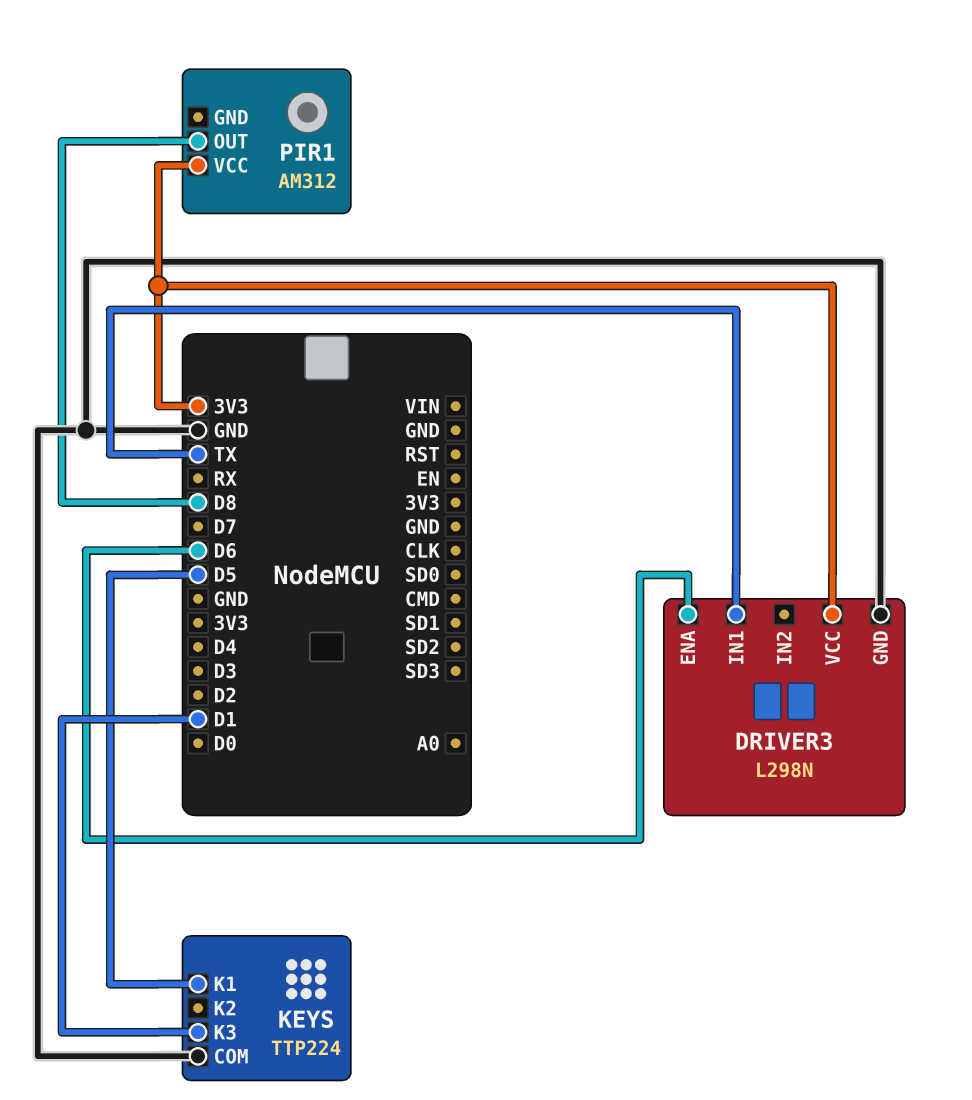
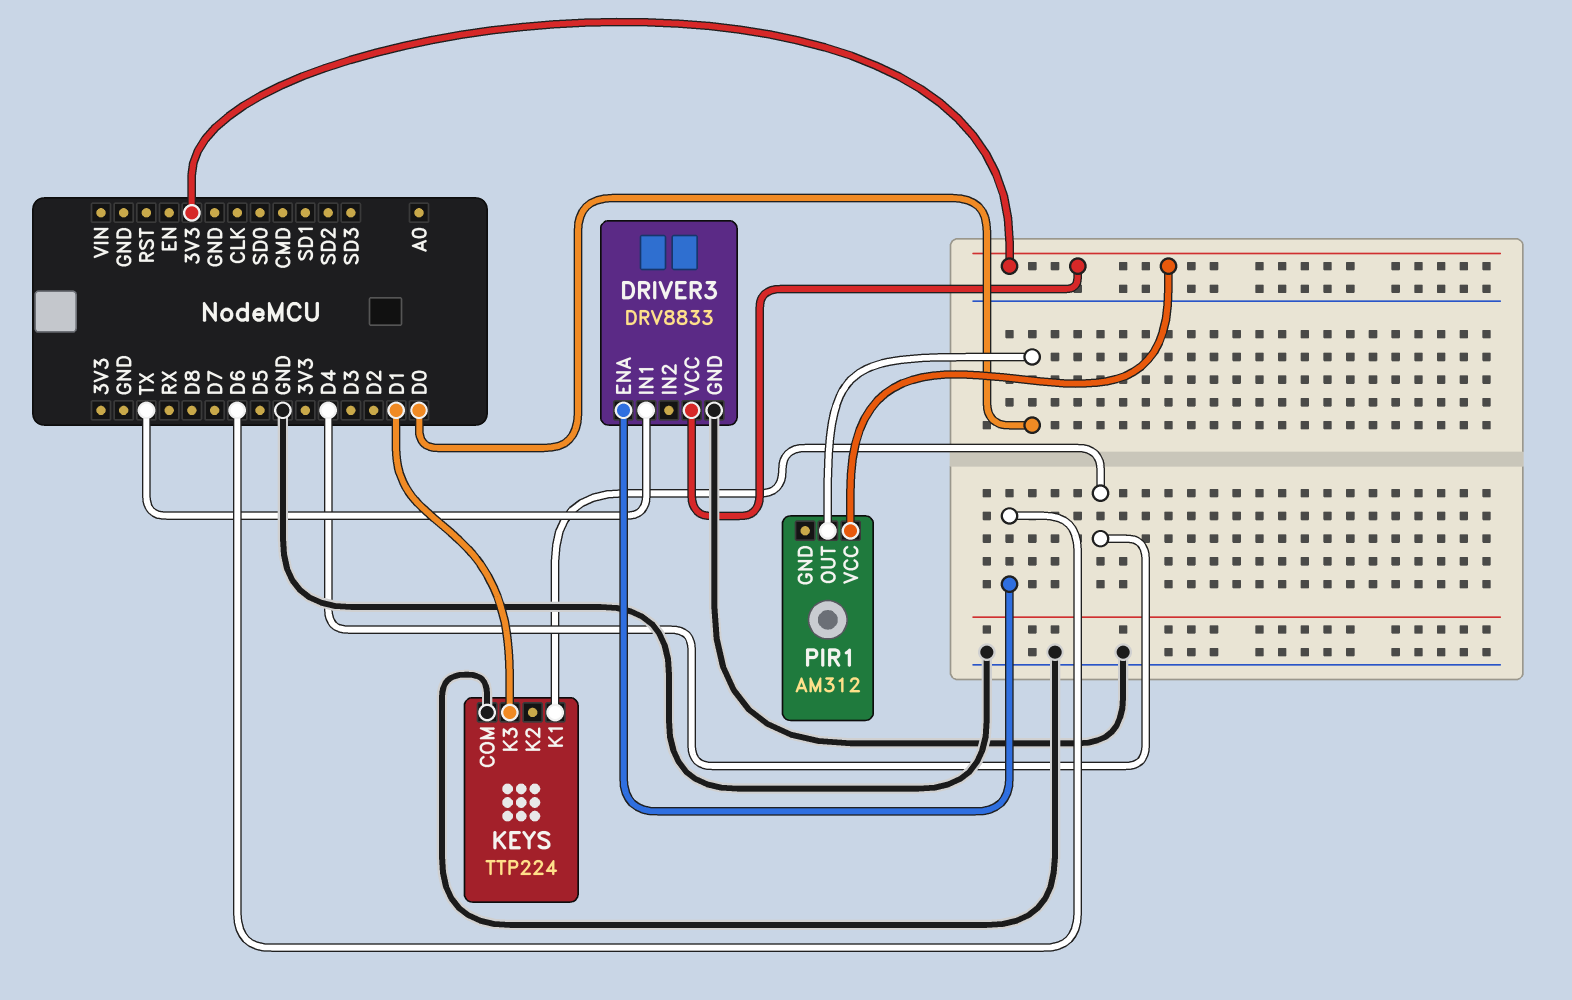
DRIVER3: L298N -> DRV8833
KEYS pin K1: D5 -> D4
PIR1 pin OUT: D8 -> D0

